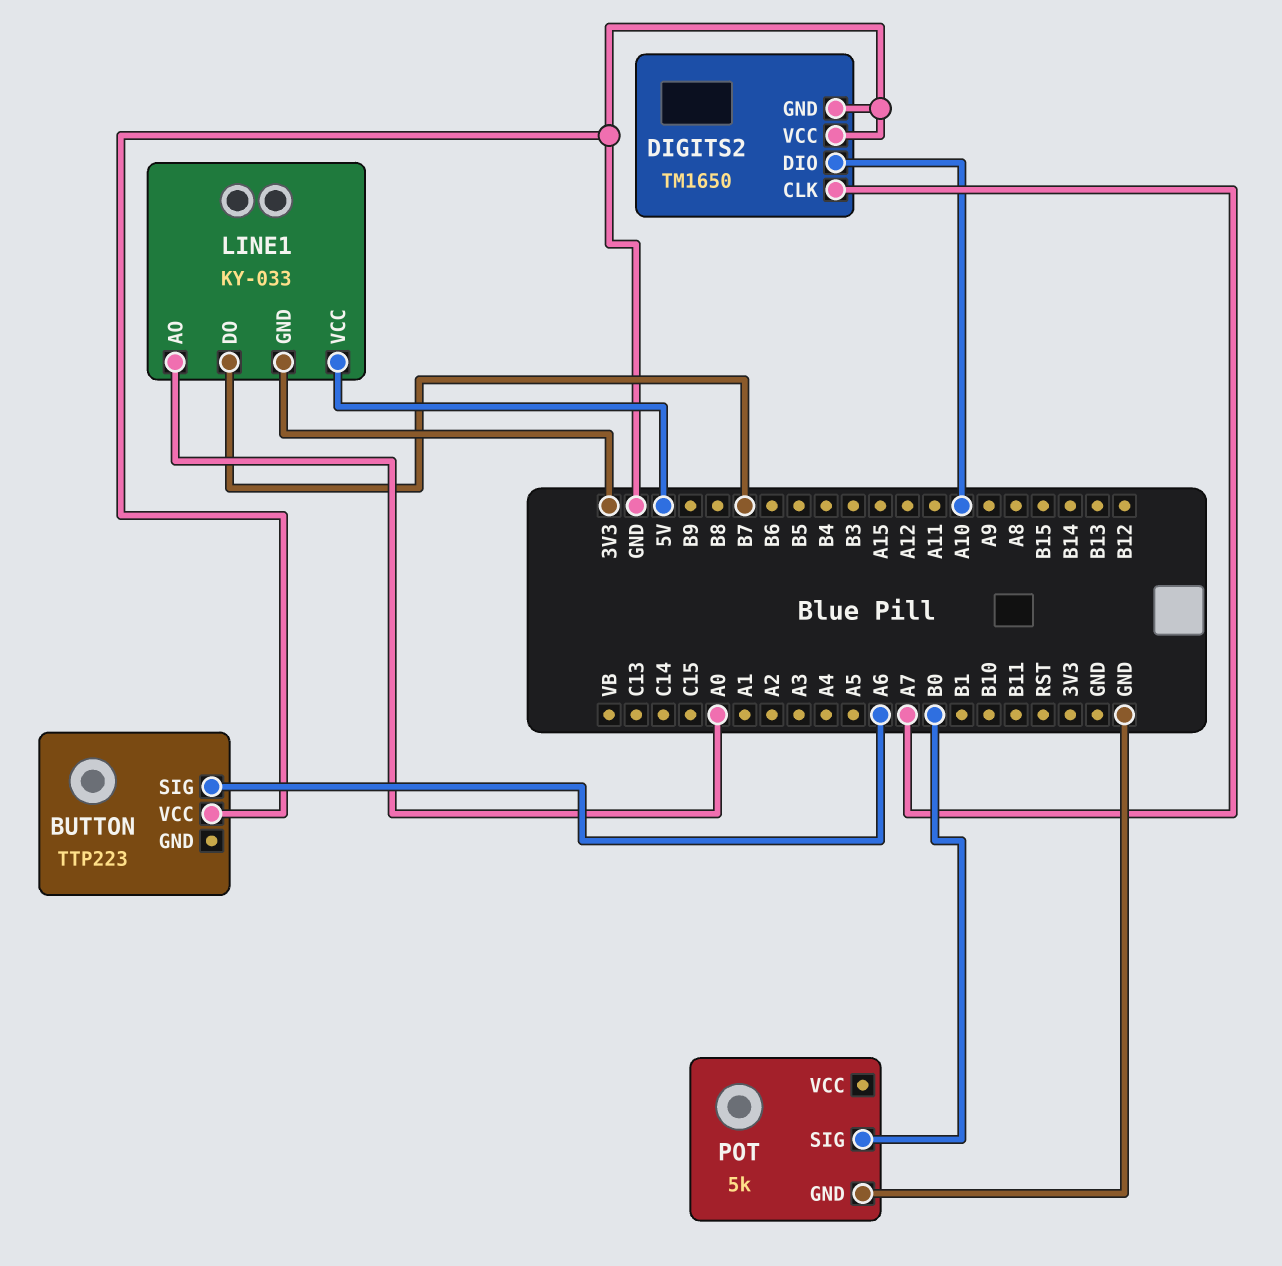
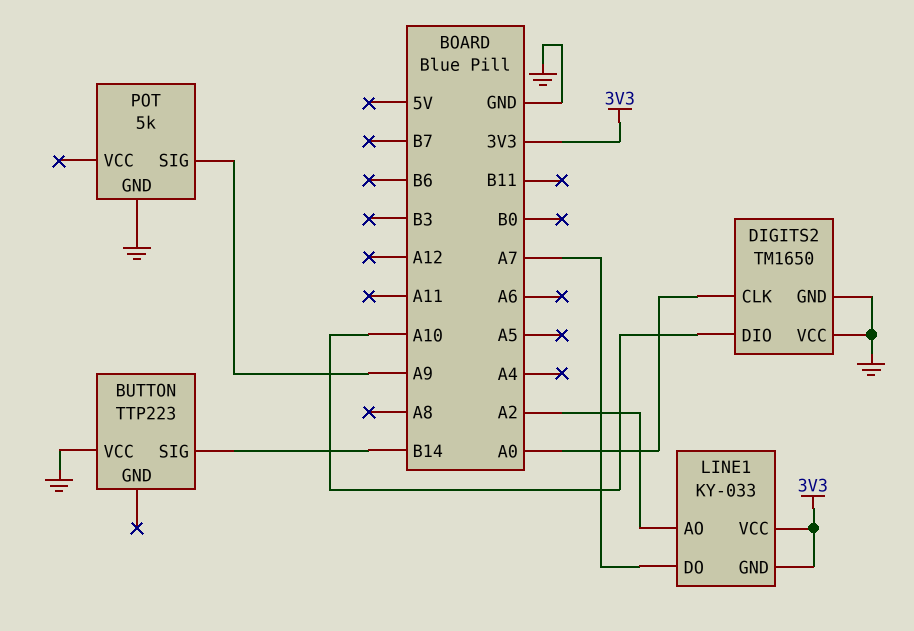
BUTTON pin SIG: A6 -> B14
DIGITS2 pin CLK: A7 -> A0
LINE1 pin AO: A0 -> A2
LINE1 pin DO: B7 -> A7
LINE1 pin VCC: 5V -> 3V3
POT pin SIG: B0 -> A9

